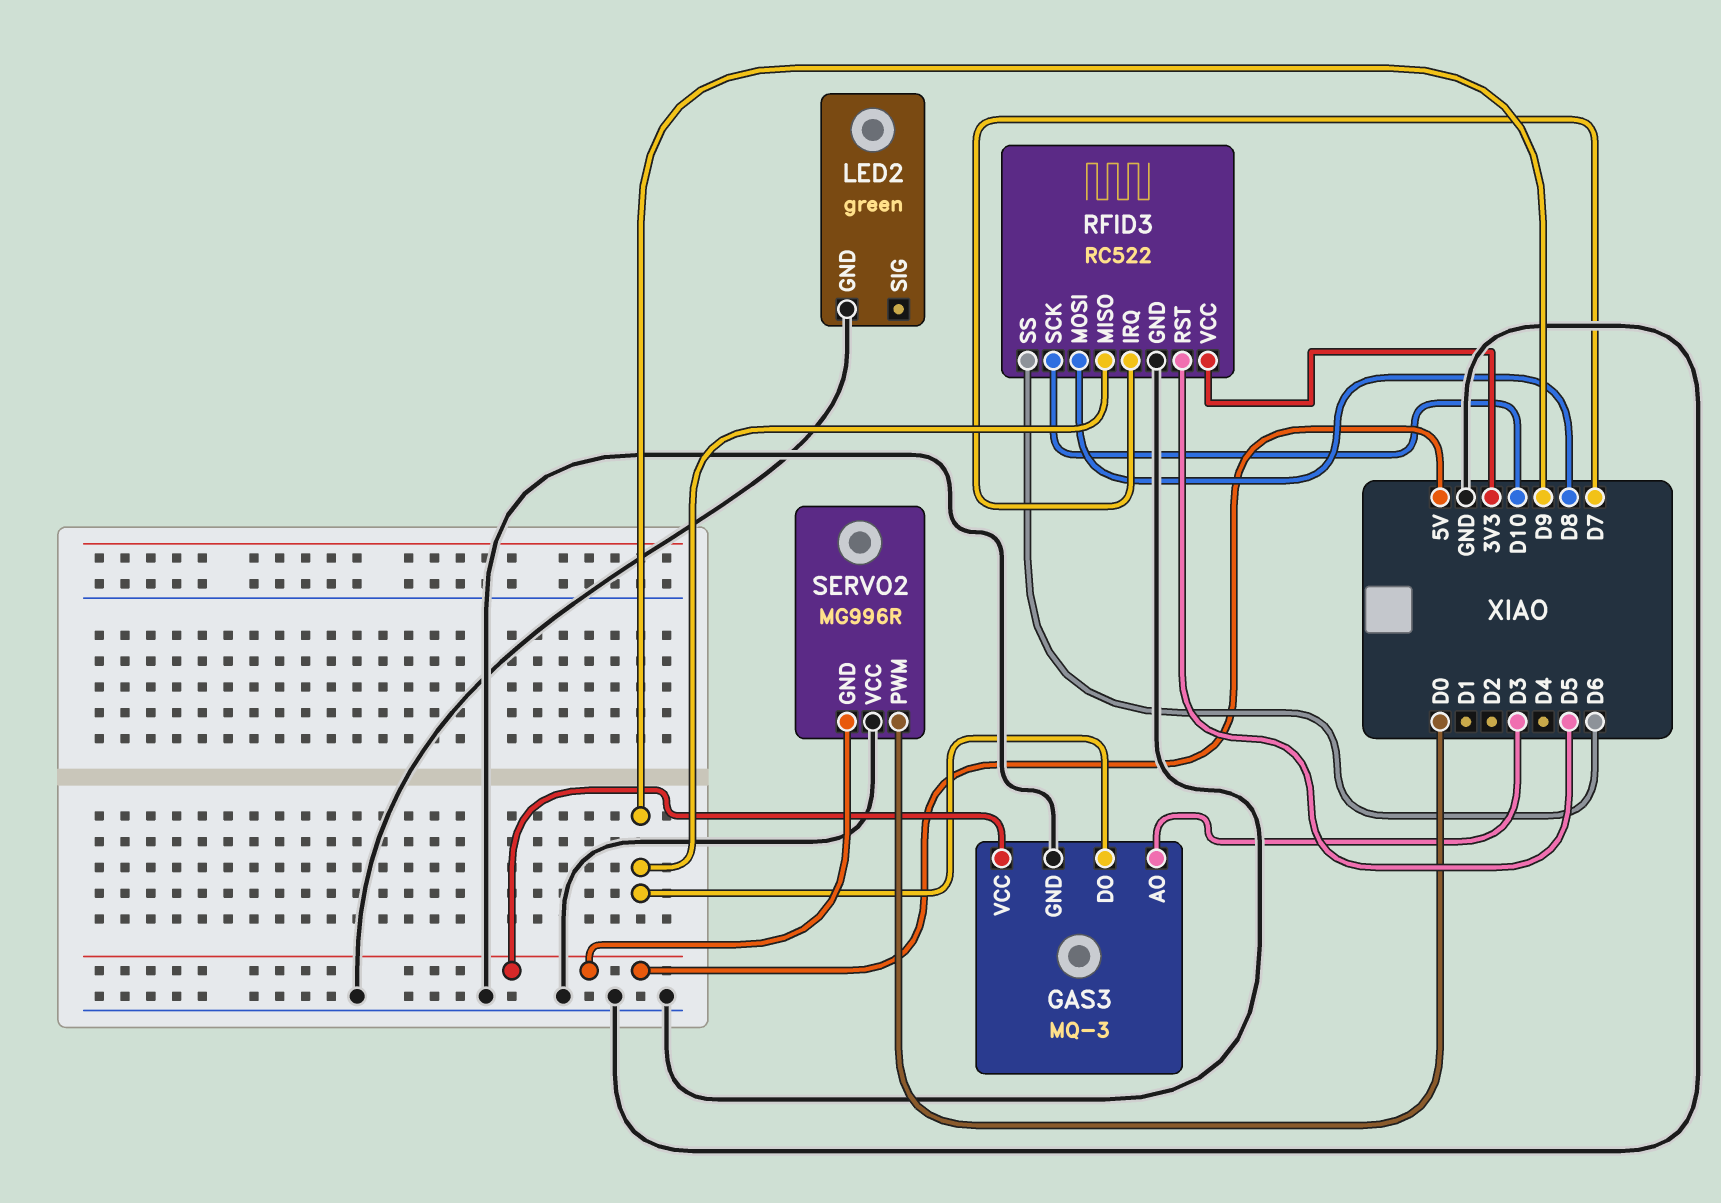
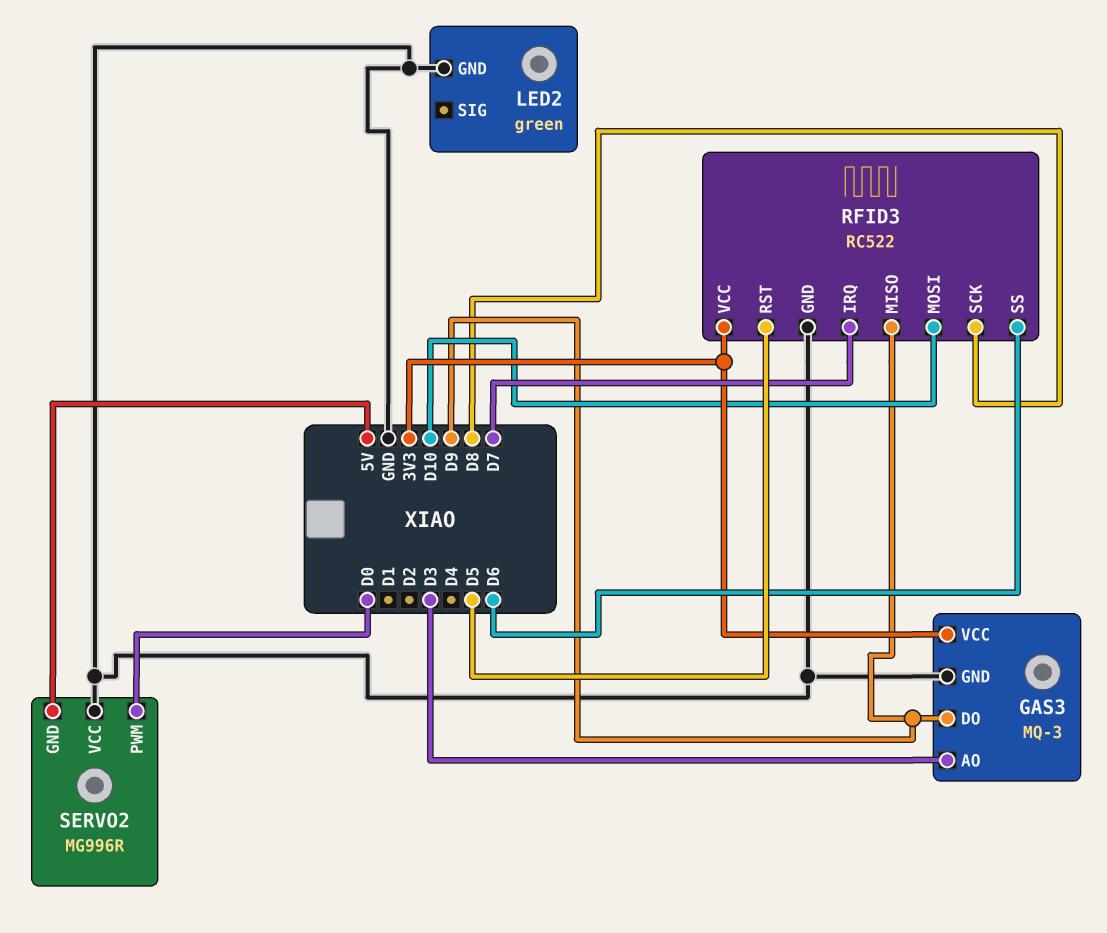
GAS3 pin VCC: 5V -> 3V3
RFID3 pin MOSI: D8 -> D10
RFID3 pin SCK: D10 -> D8

